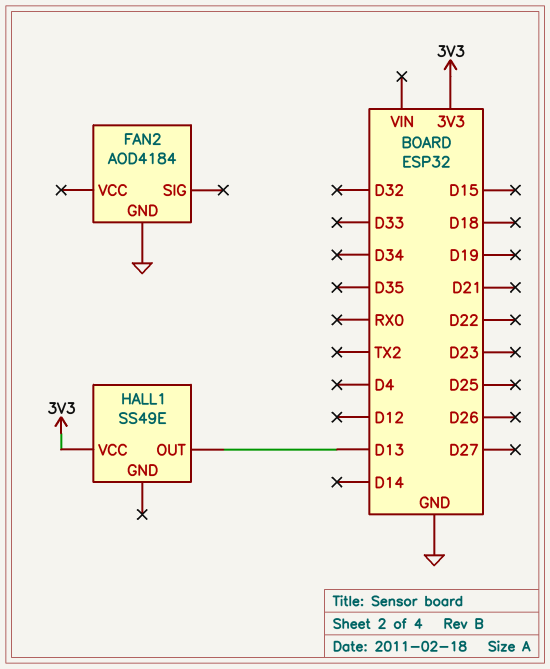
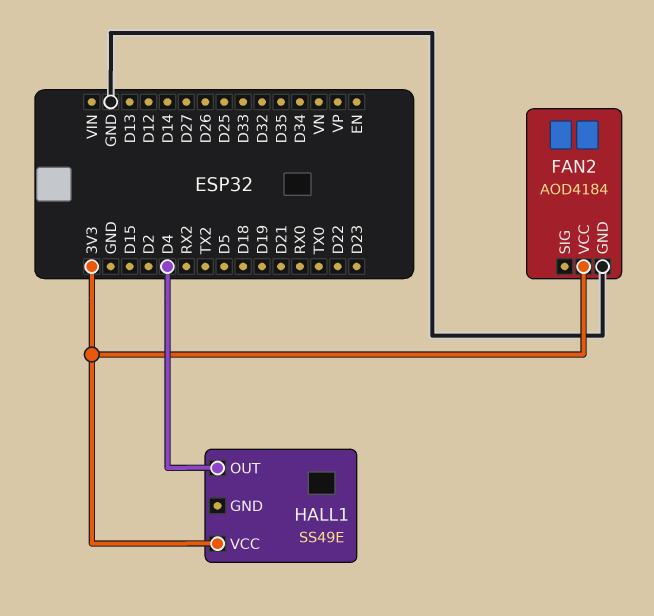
FAN2 pin VCC: none -> 3V3
HALL1 pin OUT: D13 -> D4

